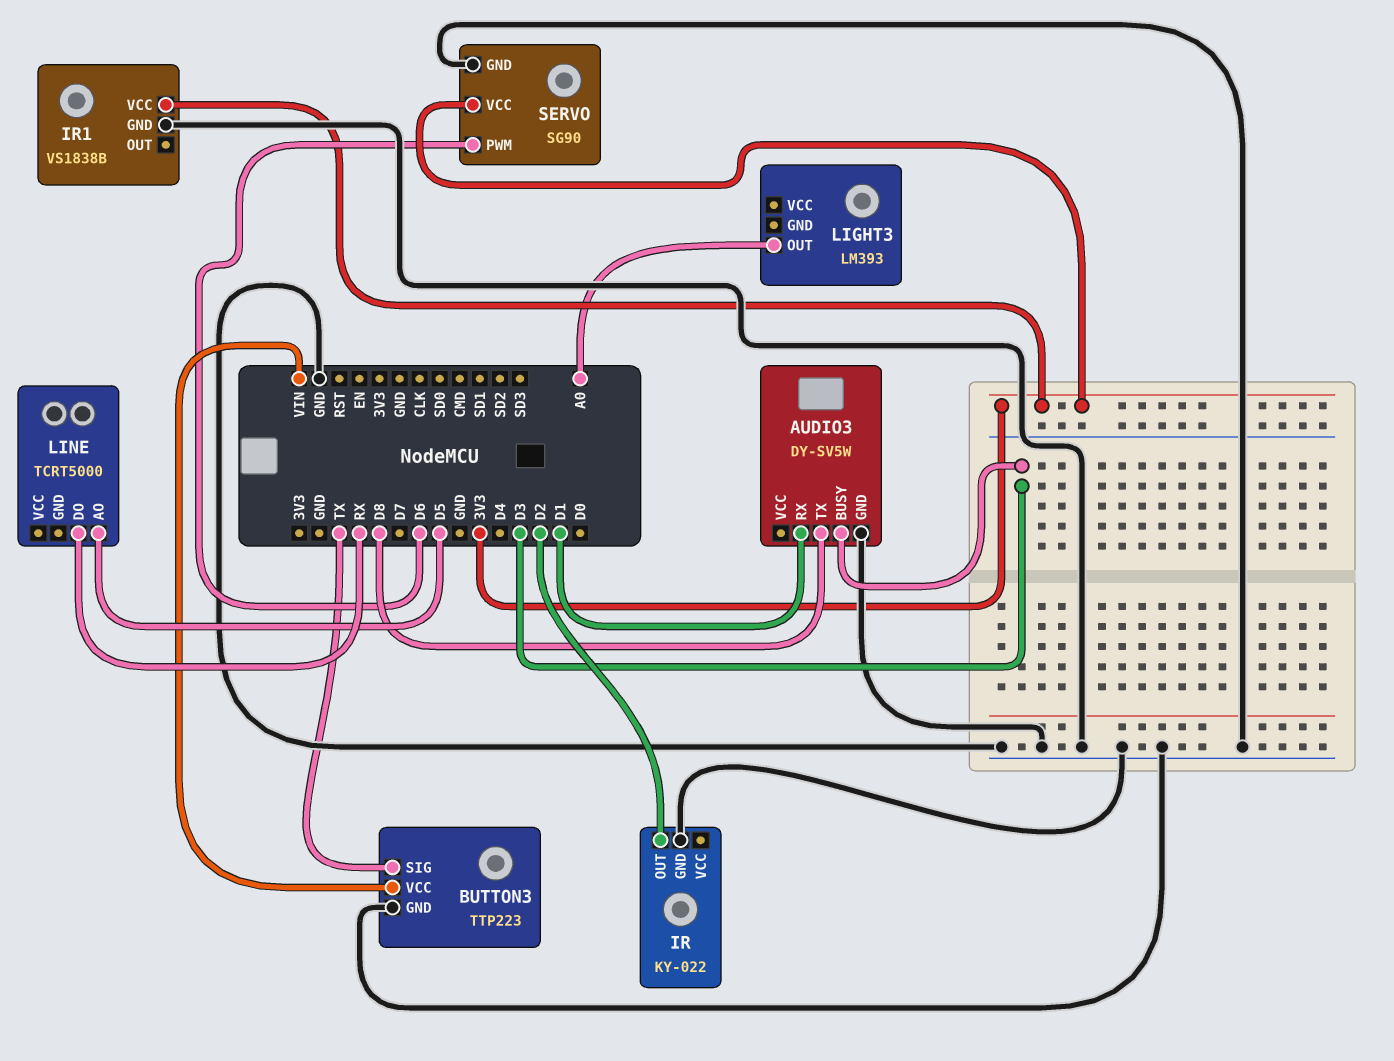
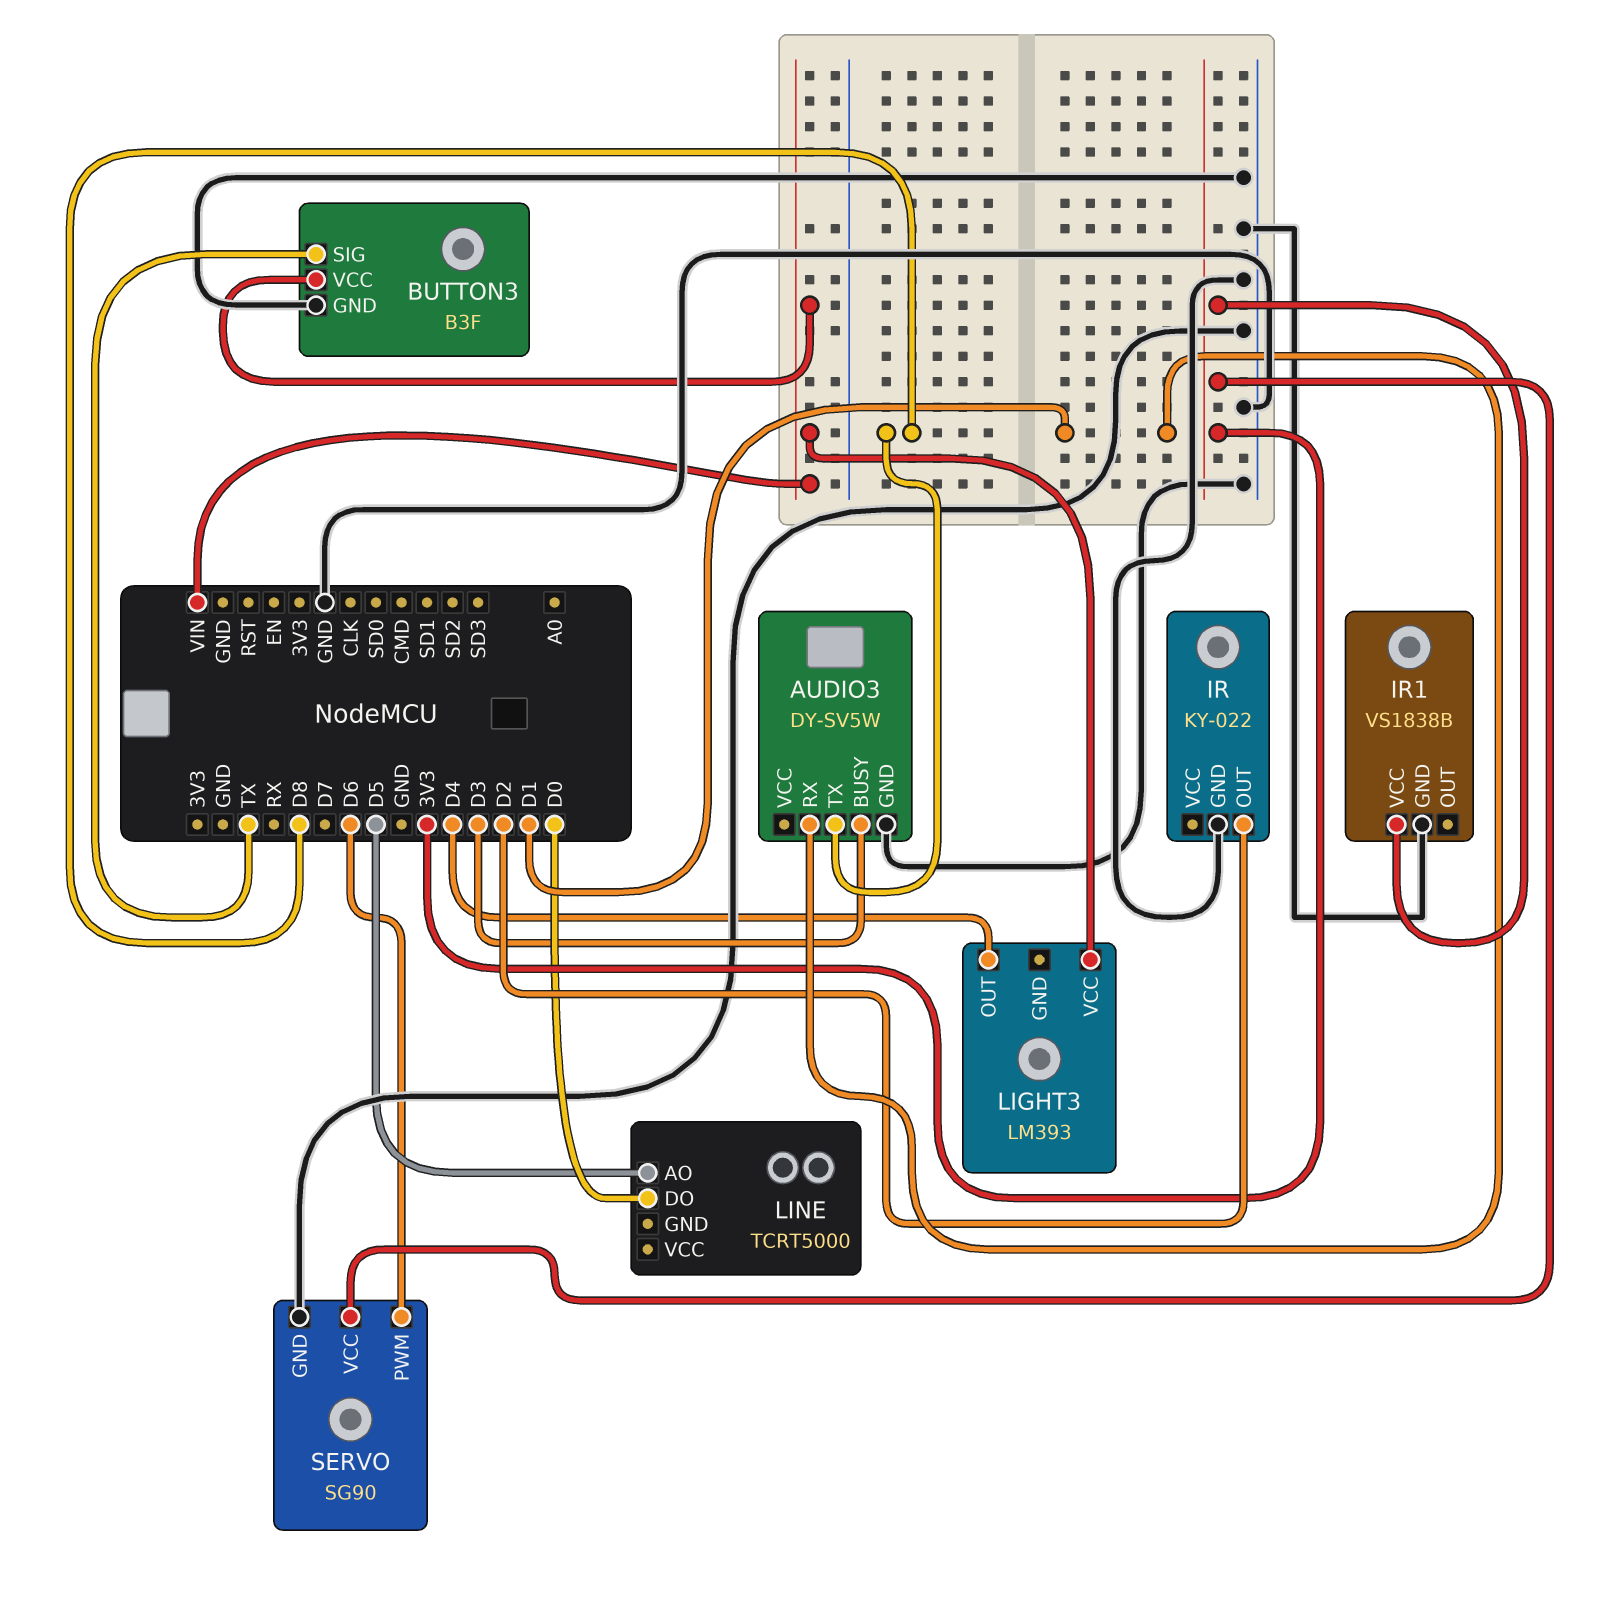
BUTTON3: TTP223 -> B3F
LIGHT3 pin OUT: A0 -> D4
LIGHT3 pin VCC: none -> VIN
LINE pin DO: RX -> D0

